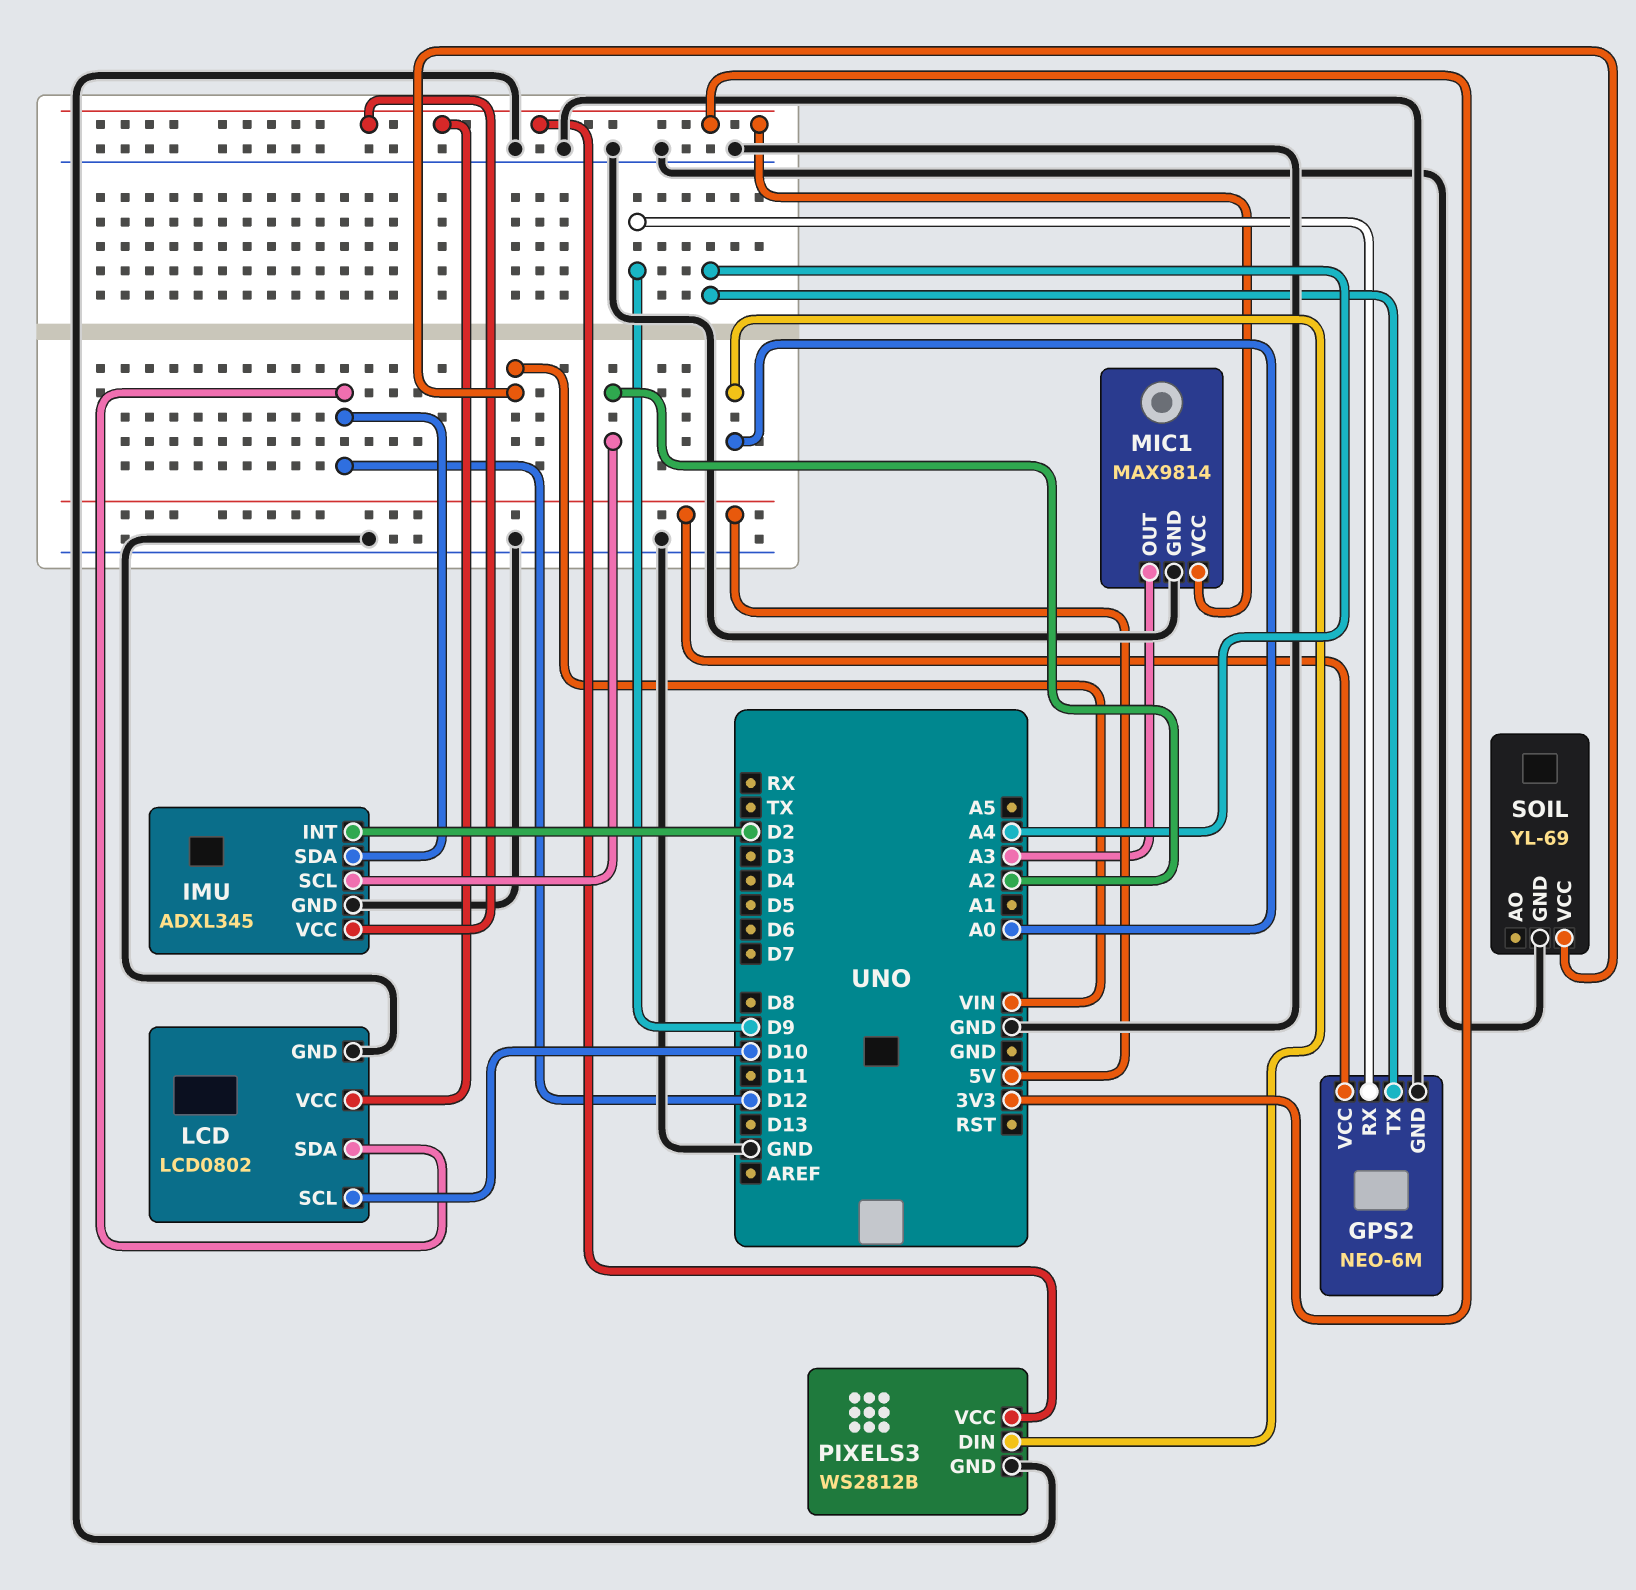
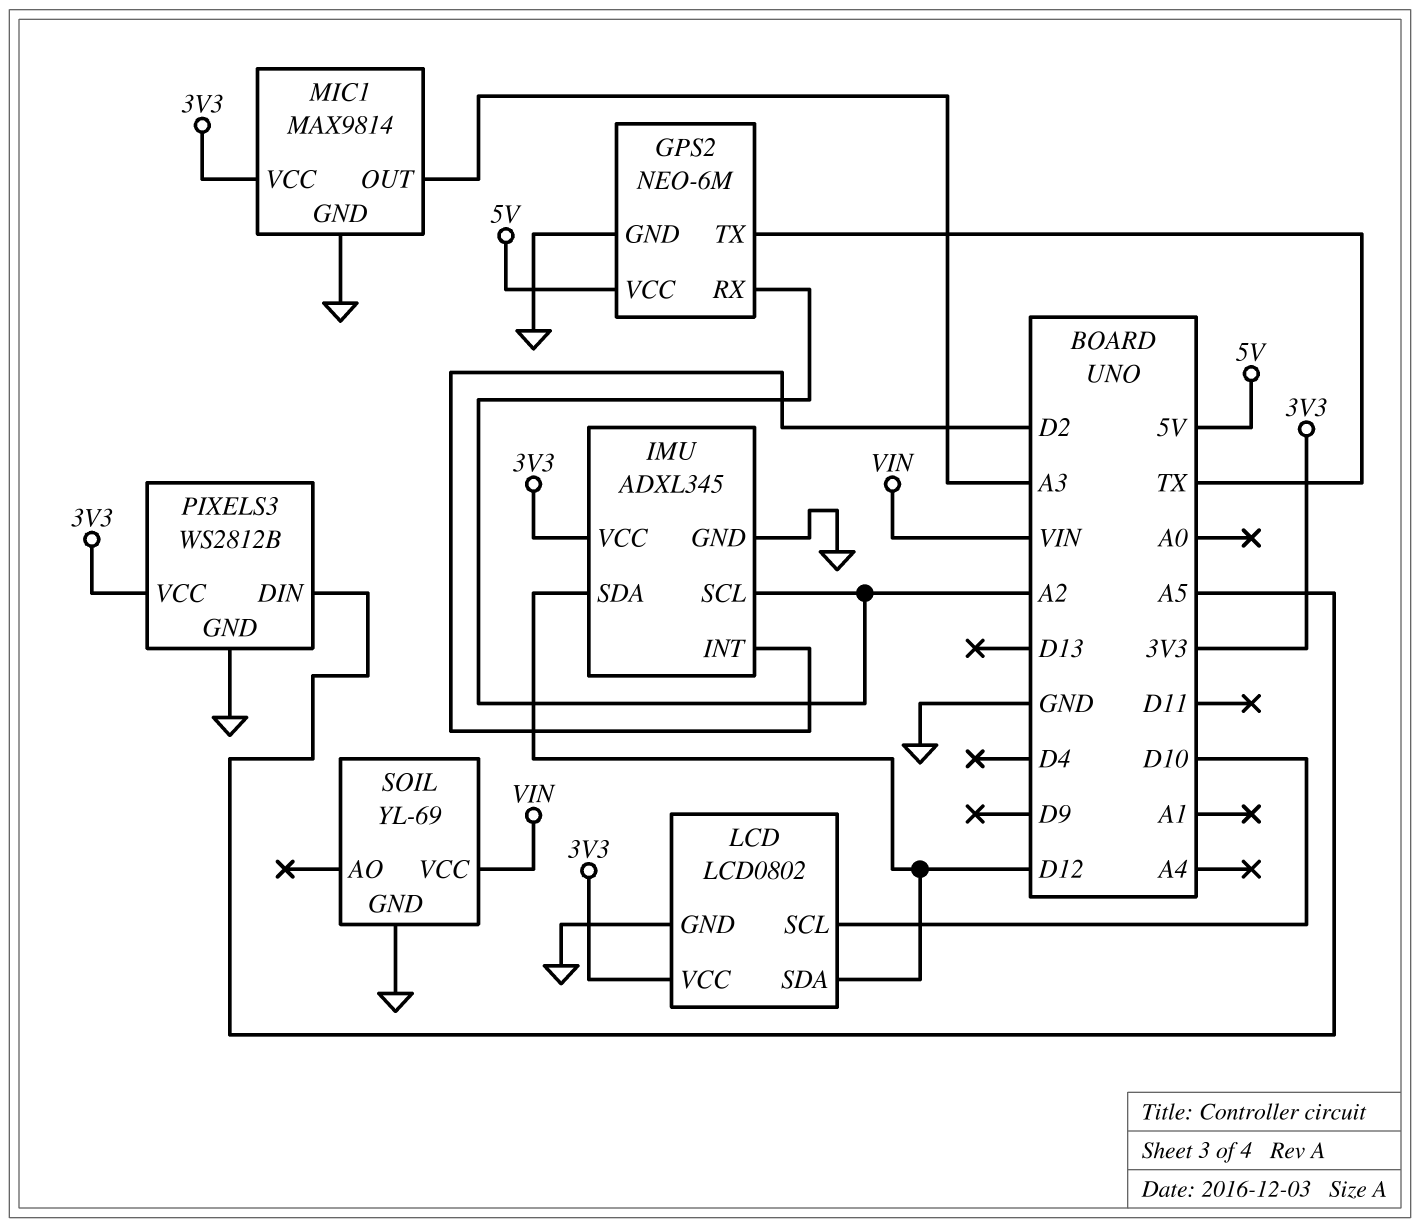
GPS2 pin RX: D9 -> A2
GPS2 pin TX: A4 -> TX
PIXELS3 pin DIN: A0 -> A5

